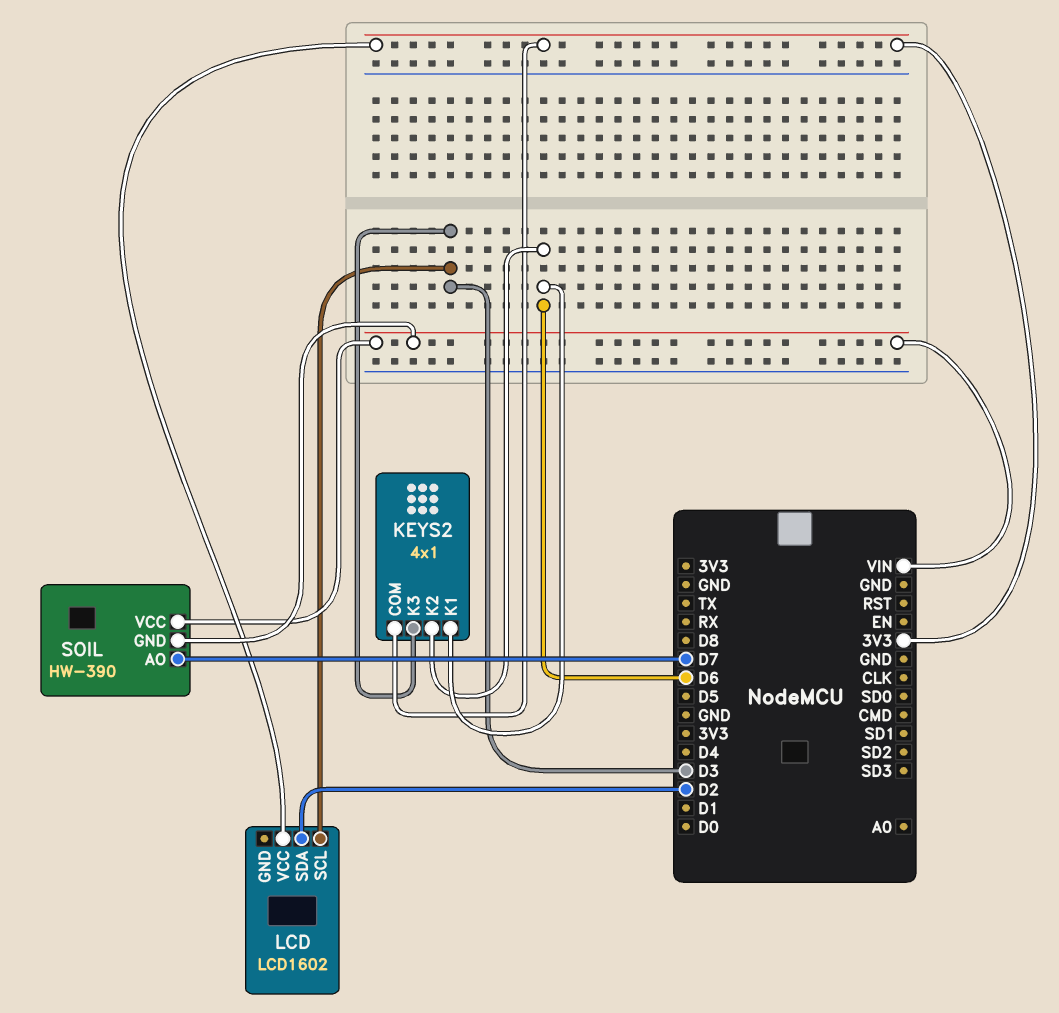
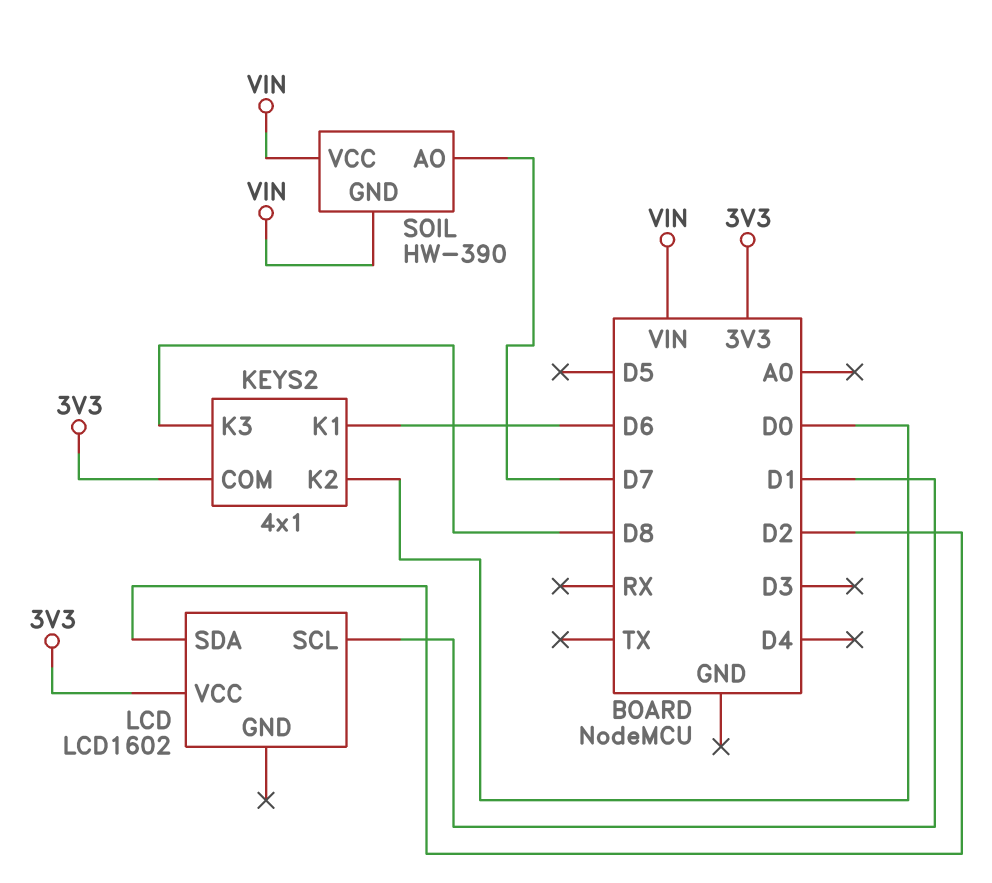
KEYS2 pin K2: D6 -> D0
KEYS2 pin K3: D3 -> D8
LCD pin SCL: D3 -> D1

